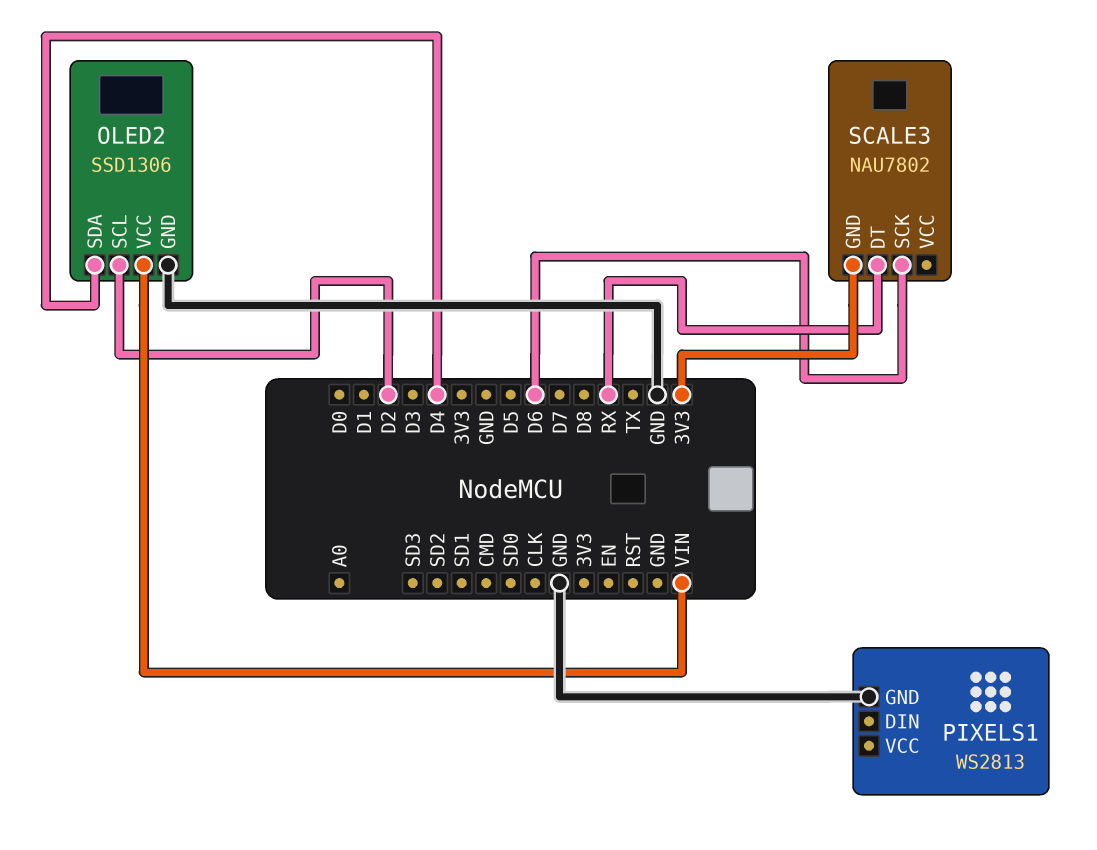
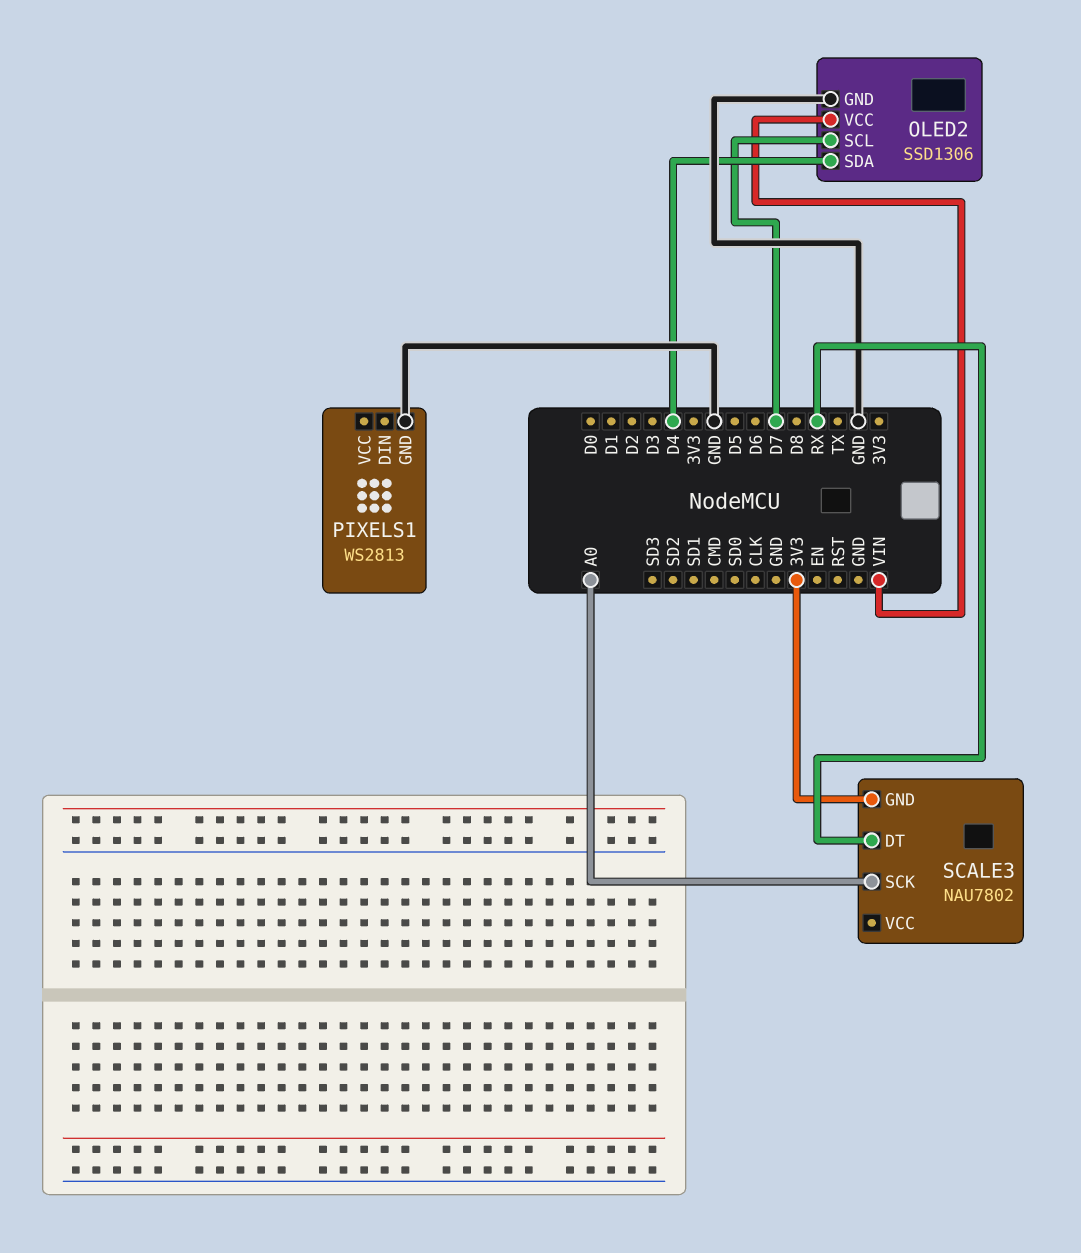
OLED2 pin SCL: D2 -> D7
SCALE3 pin SCK: D6 -> A0

